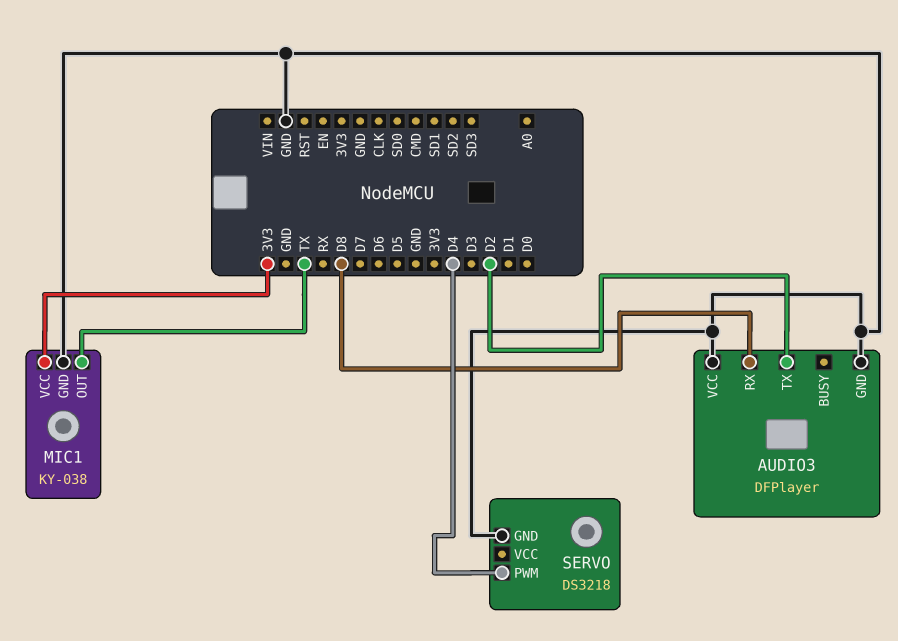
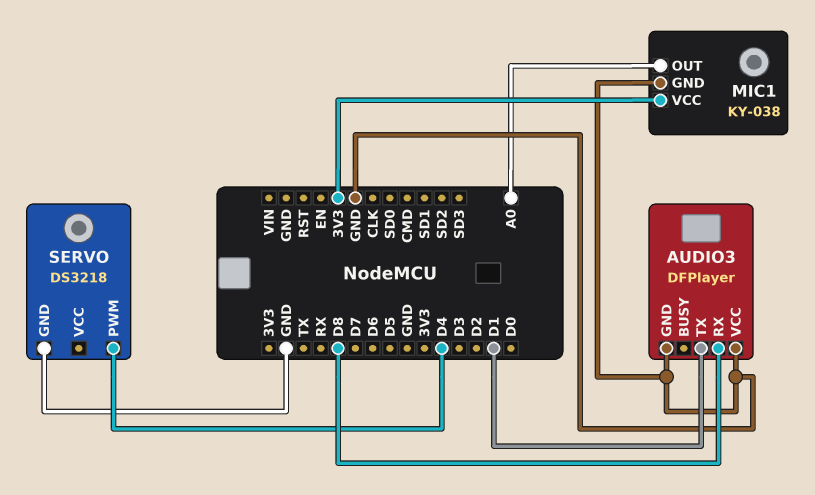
AUDIO3 pin TX: D2 -> D1
MIC1 pin OUT: TX -> A0

